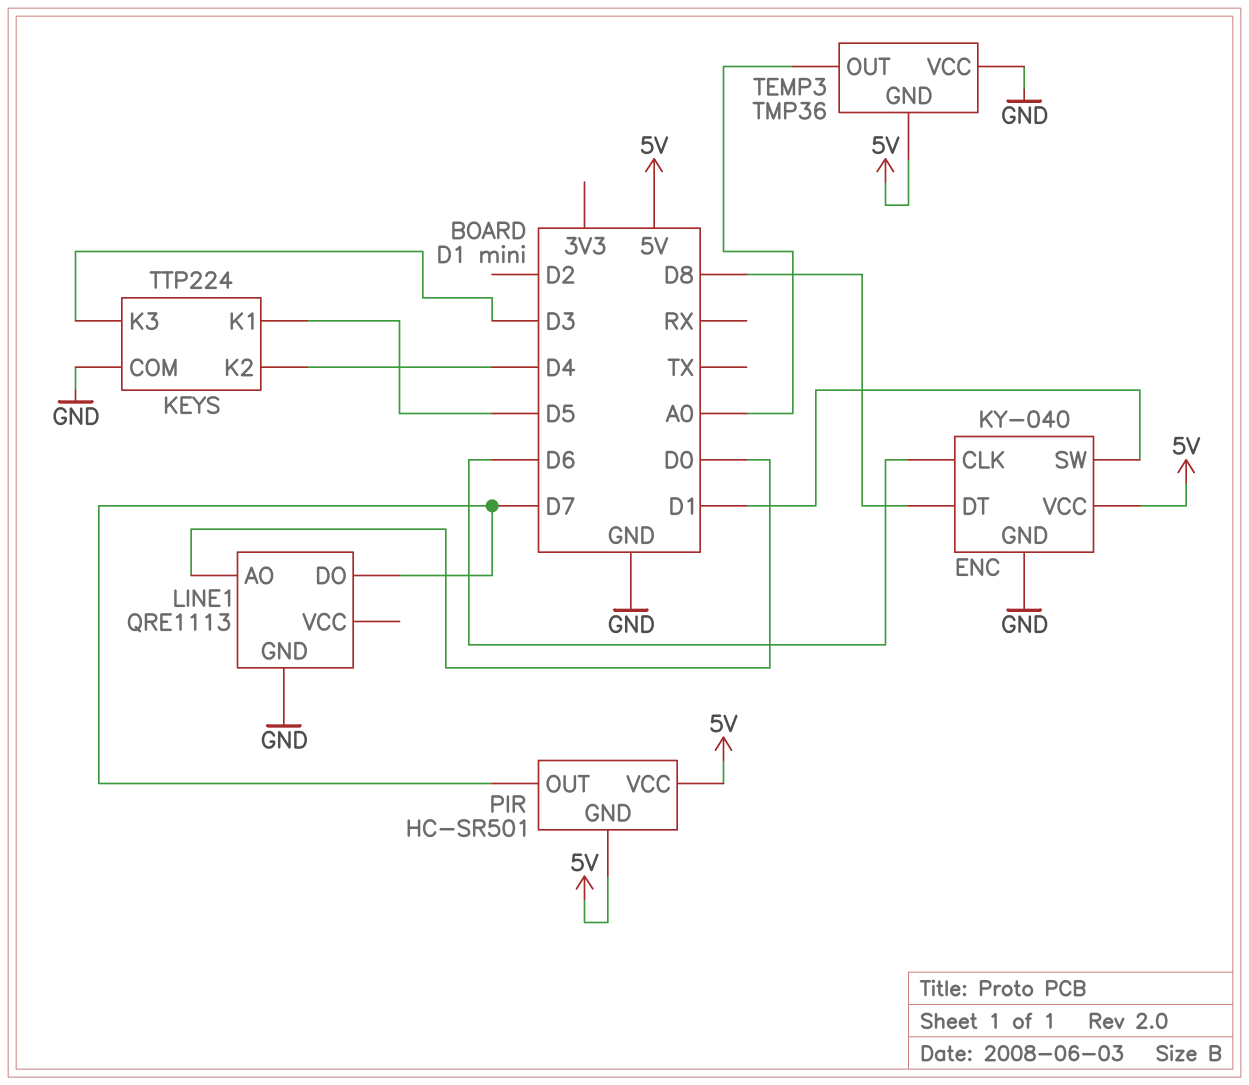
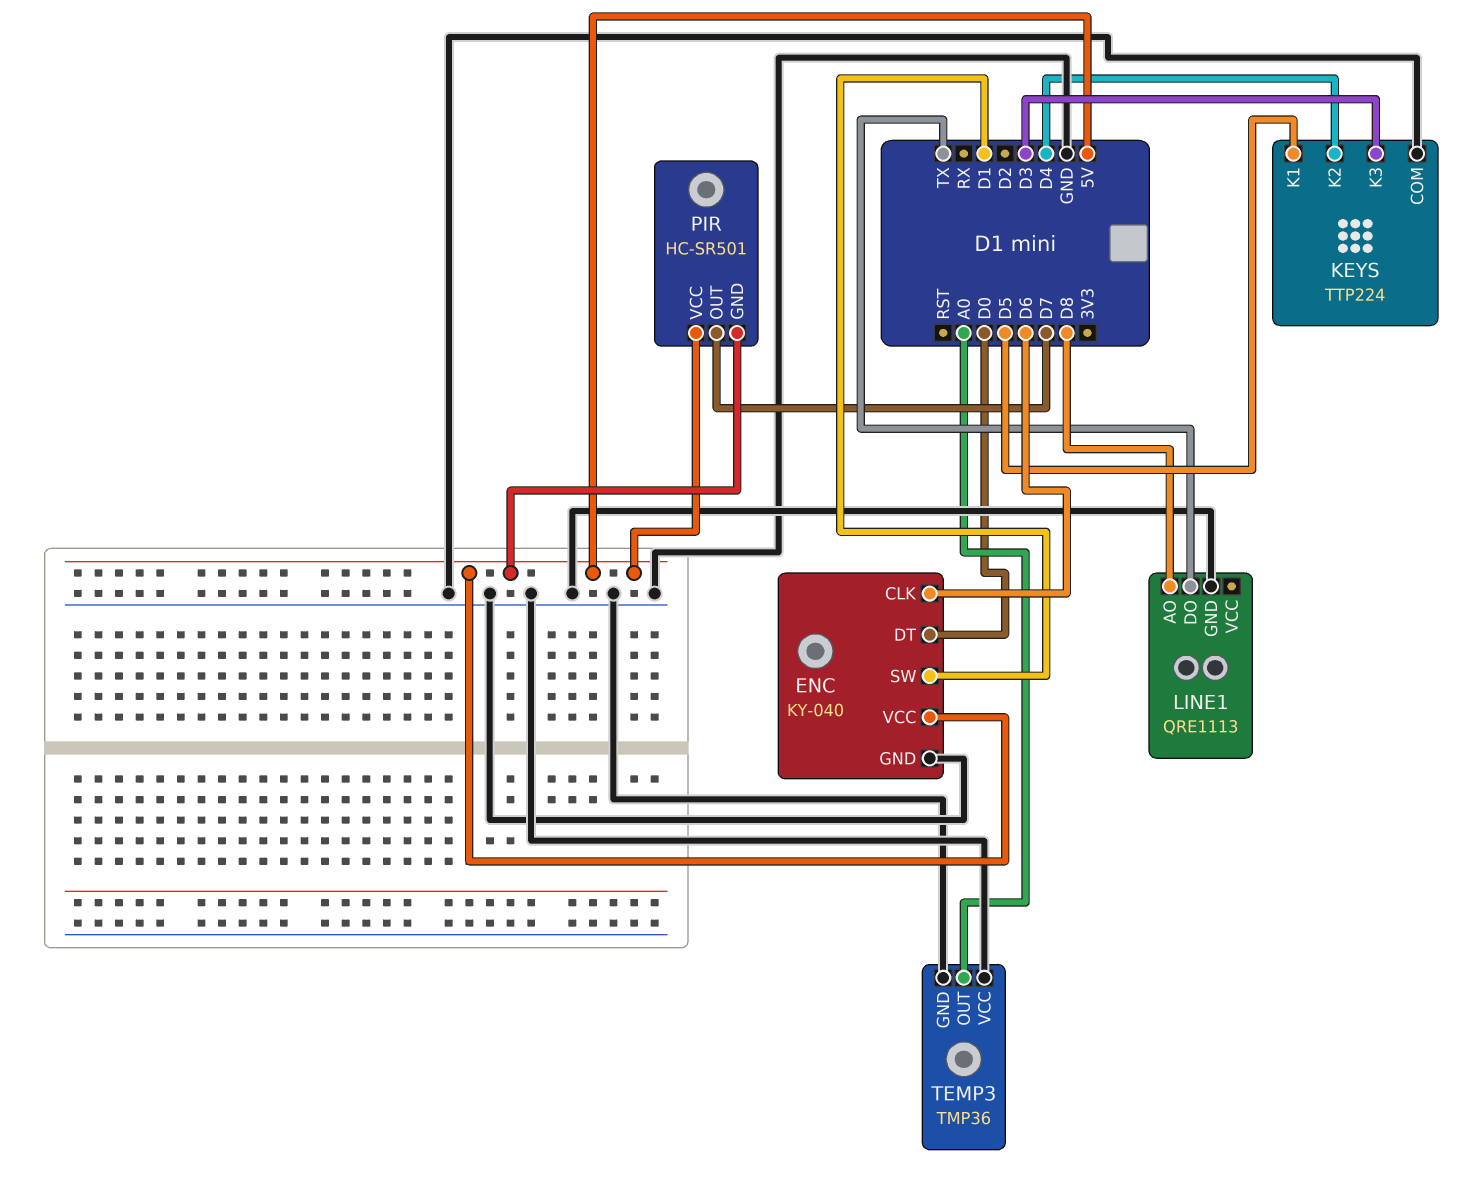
ENC pin DT: D8 -> D0
LINE1 pin AO: D0 -> D8
LINE1 pin DO: D7 -> TX
TEMP3 pin GND: 5V -> GND

